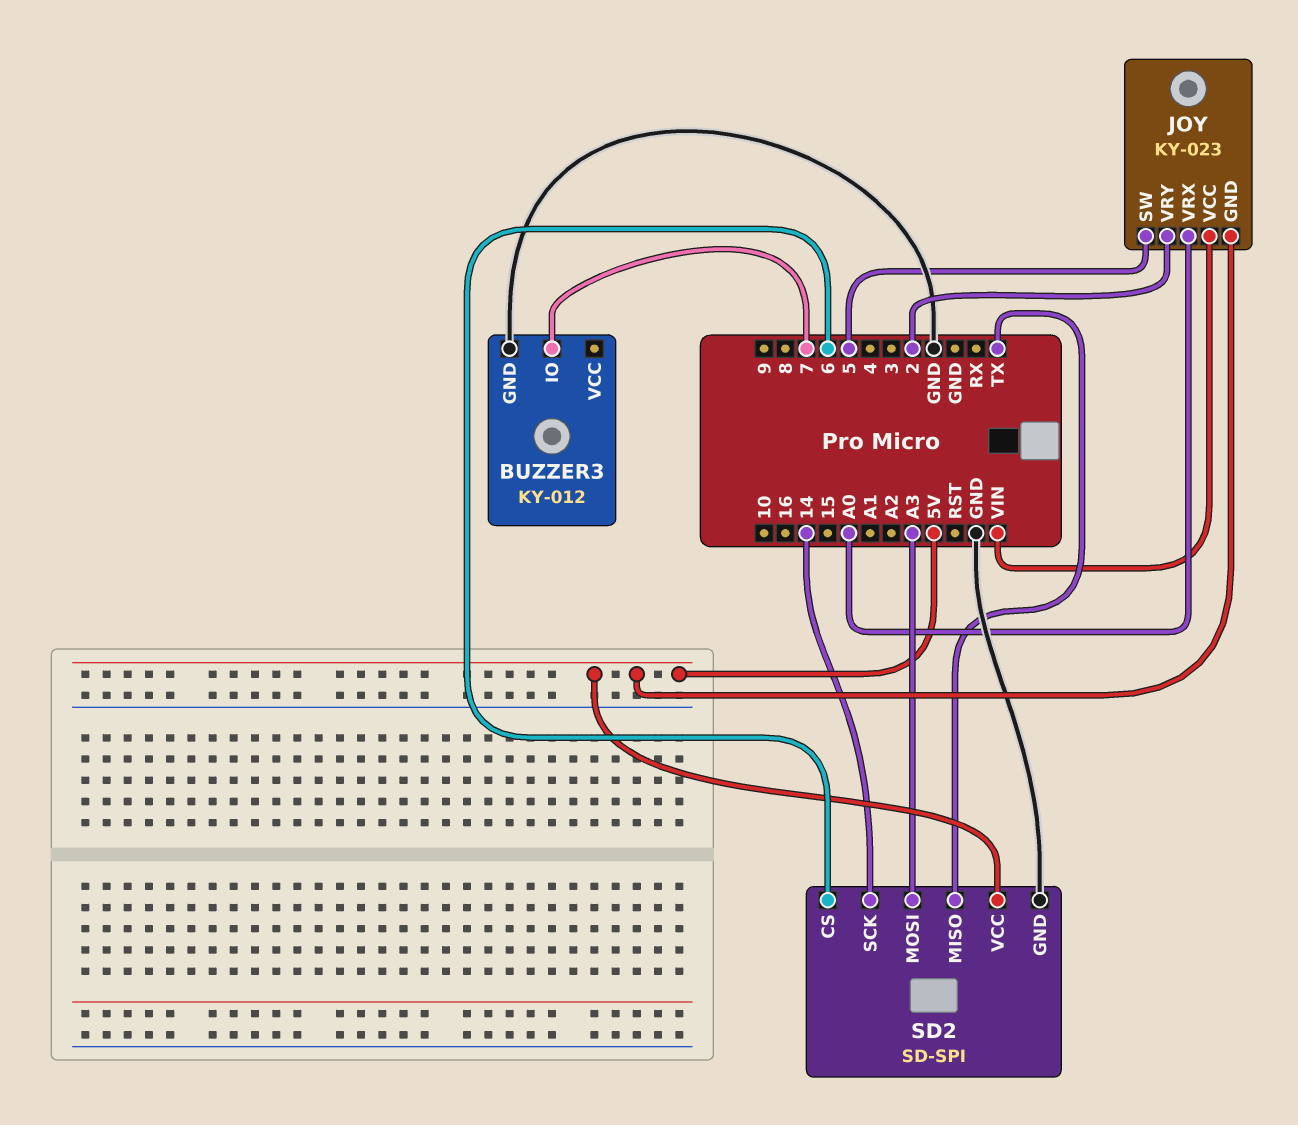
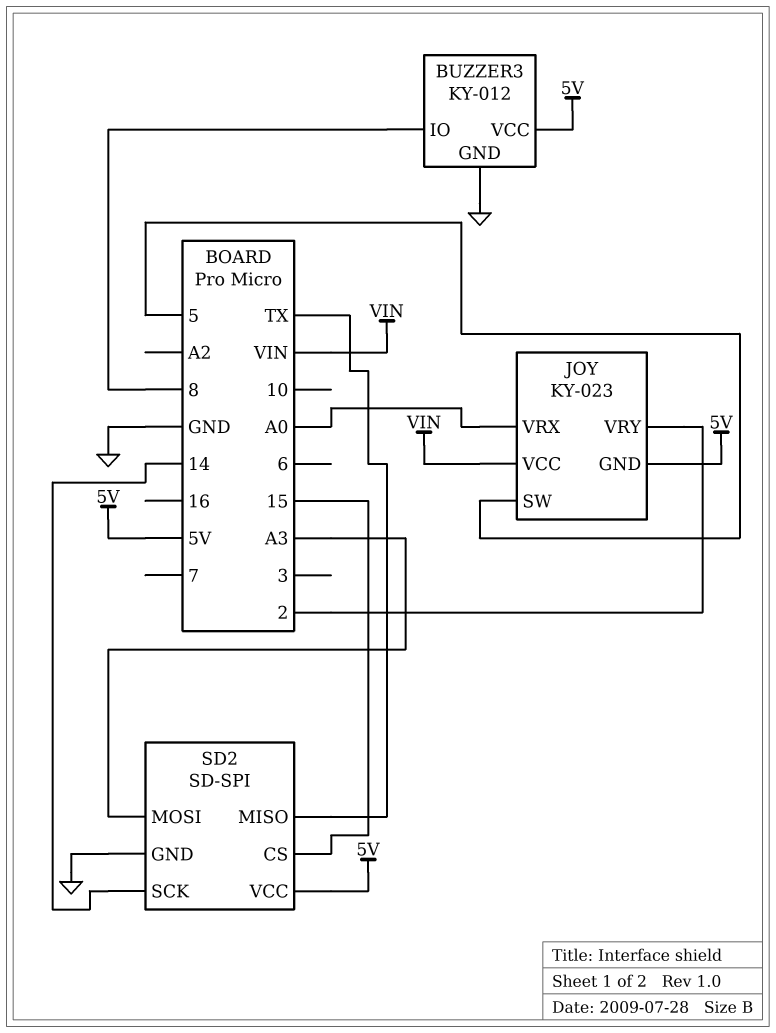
BUZZER3 pin IO: 7 -> 8
BUZZER3 pin VCC: none -> 5V
SD2 pin CS: 6 -> 15

